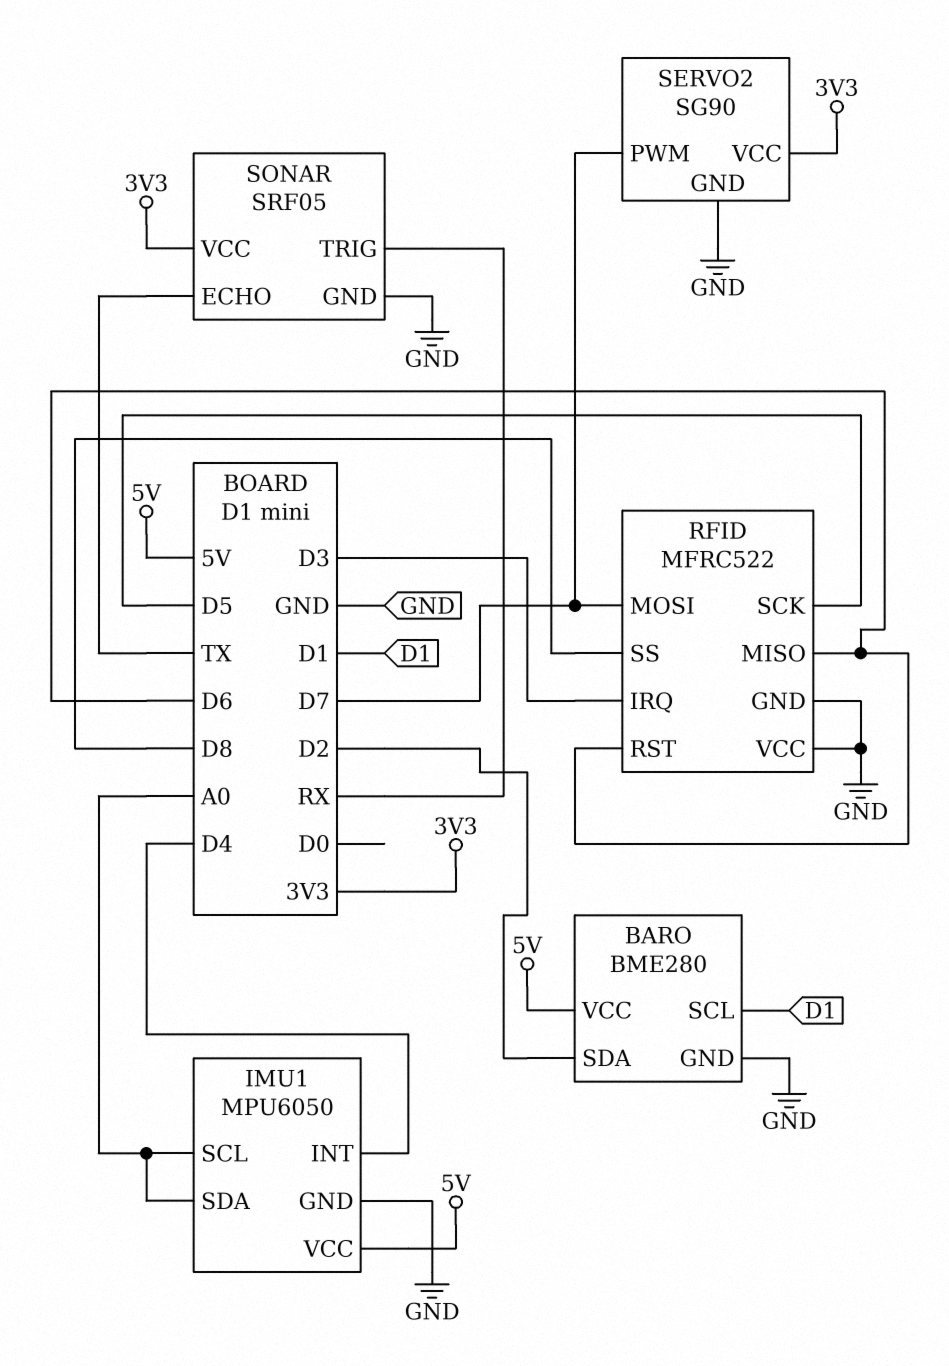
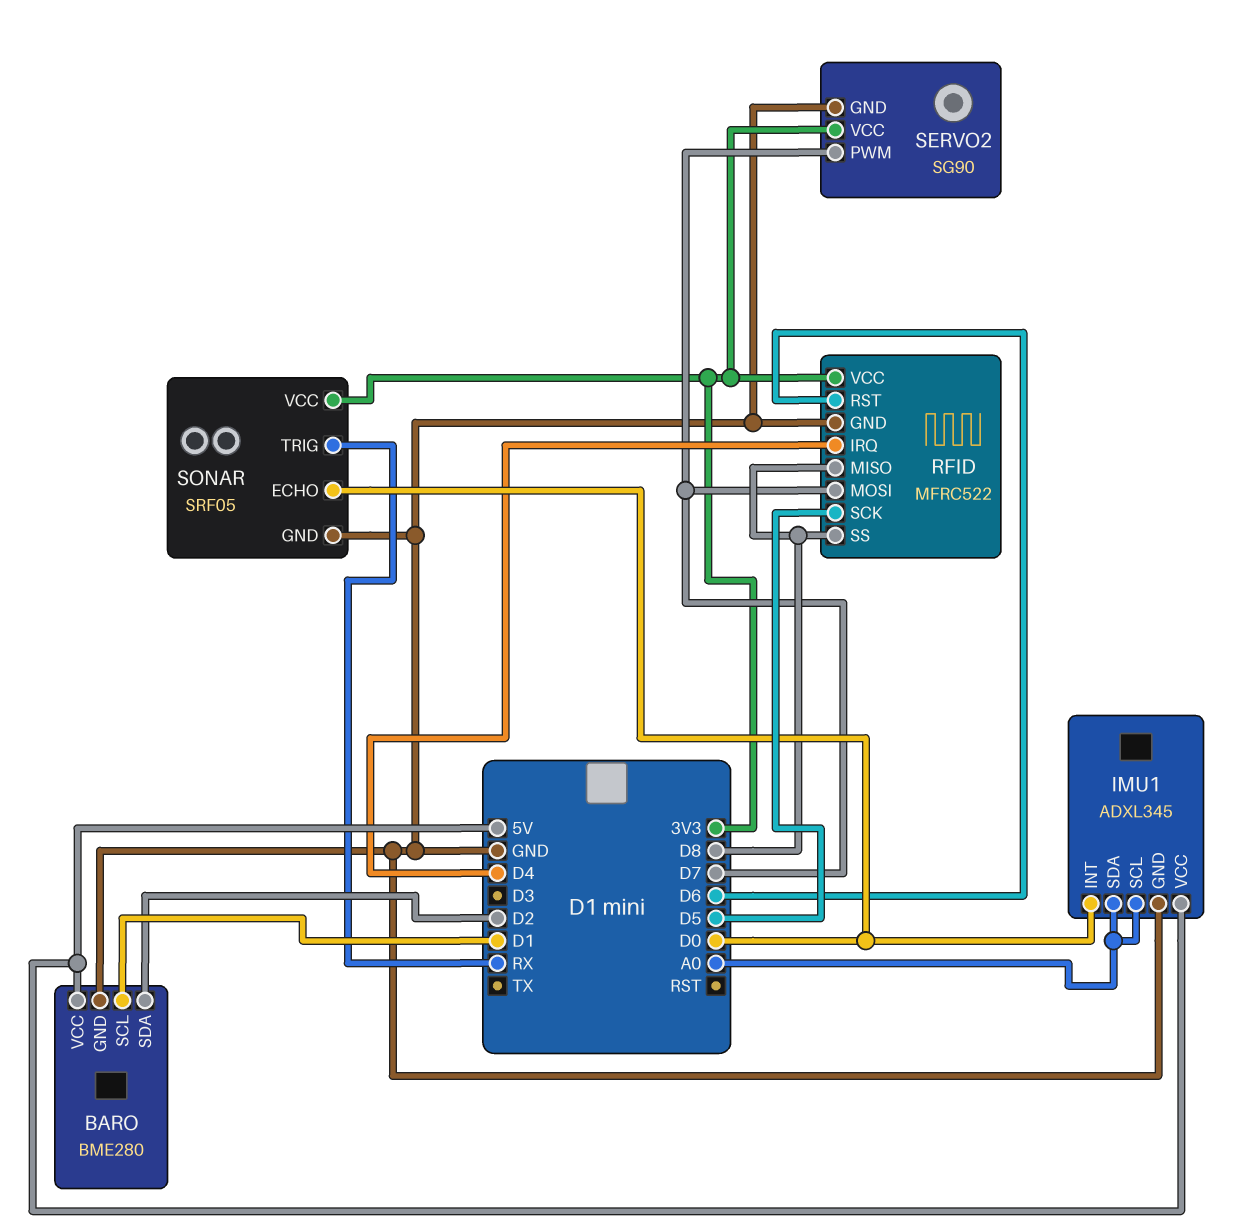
IMU1: MPU6050 -> ADXL345
IMU1 pin INT: D4 -> D0
RFID pin IRQ: D3 -> D4
RFID pin MISO: D6 -> D8
RFID pin VCC: GND -> 3V3
SONAR pin ECHO: TX -> D0

